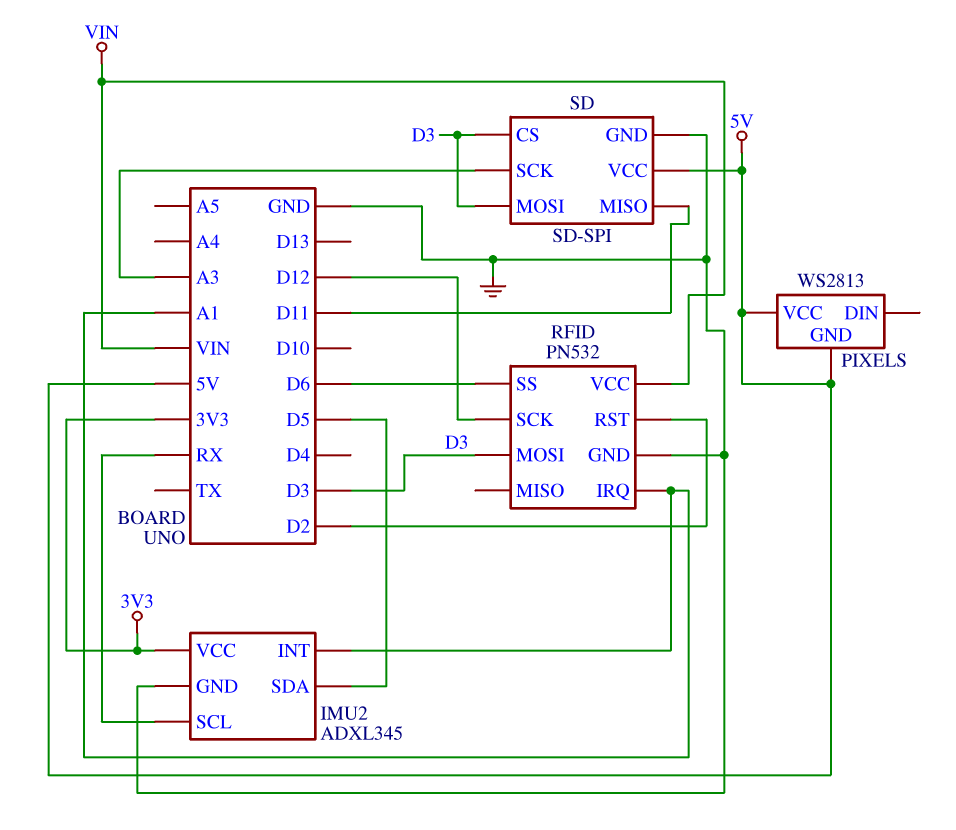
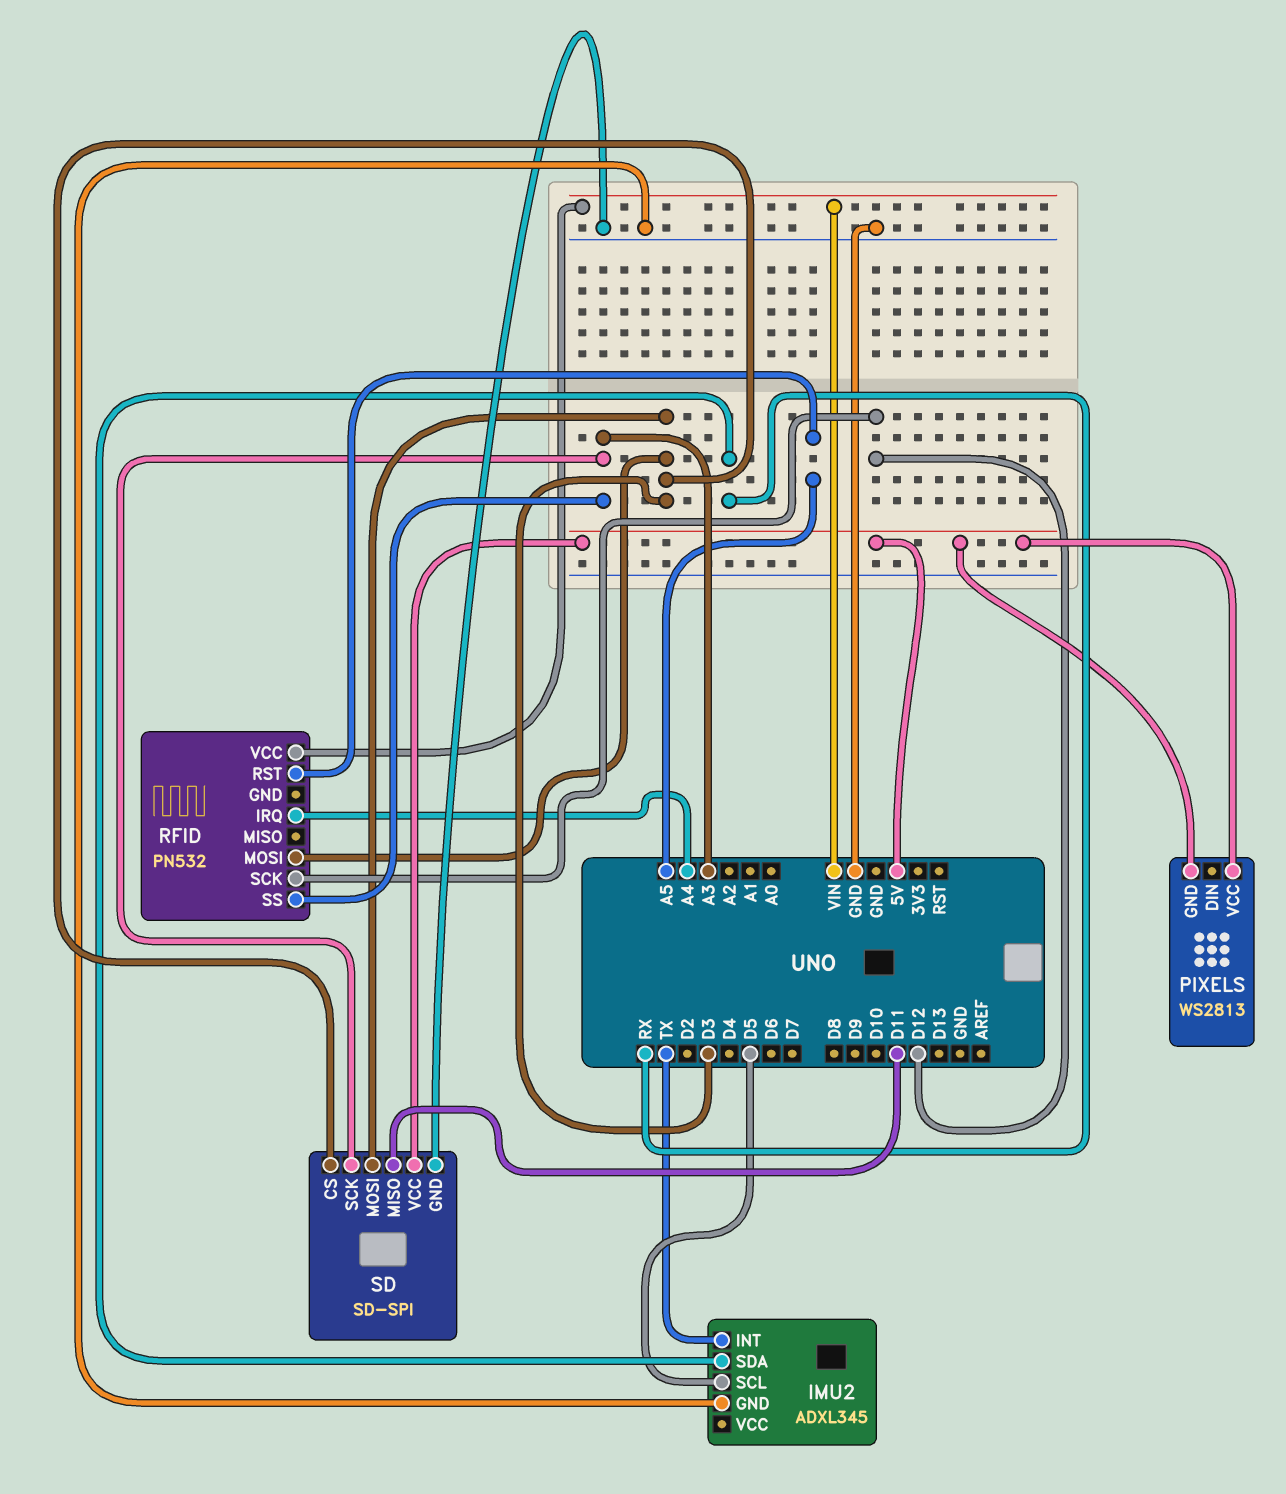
IMU2 pin INT: A1 -> TX
IMU2 pin SCL: RX -> D5
IMU2 pin SDA: D5 -> RX
IMU2 pin VCC: 3V3 -> none
RFID pin GND: GND -> none
RFID pin IRQ: A1 -> A4
RFID pin RST: D2 -> A5
RFID pin SS: D6 -> A3

